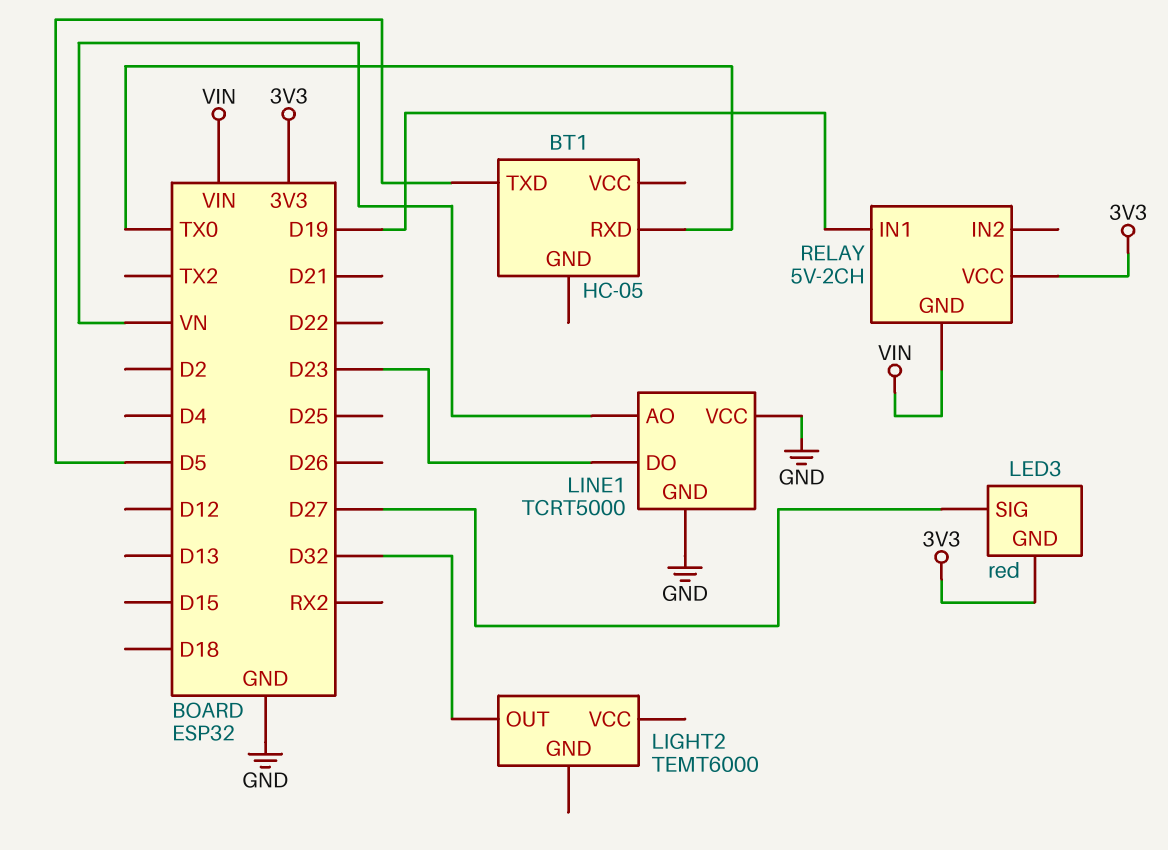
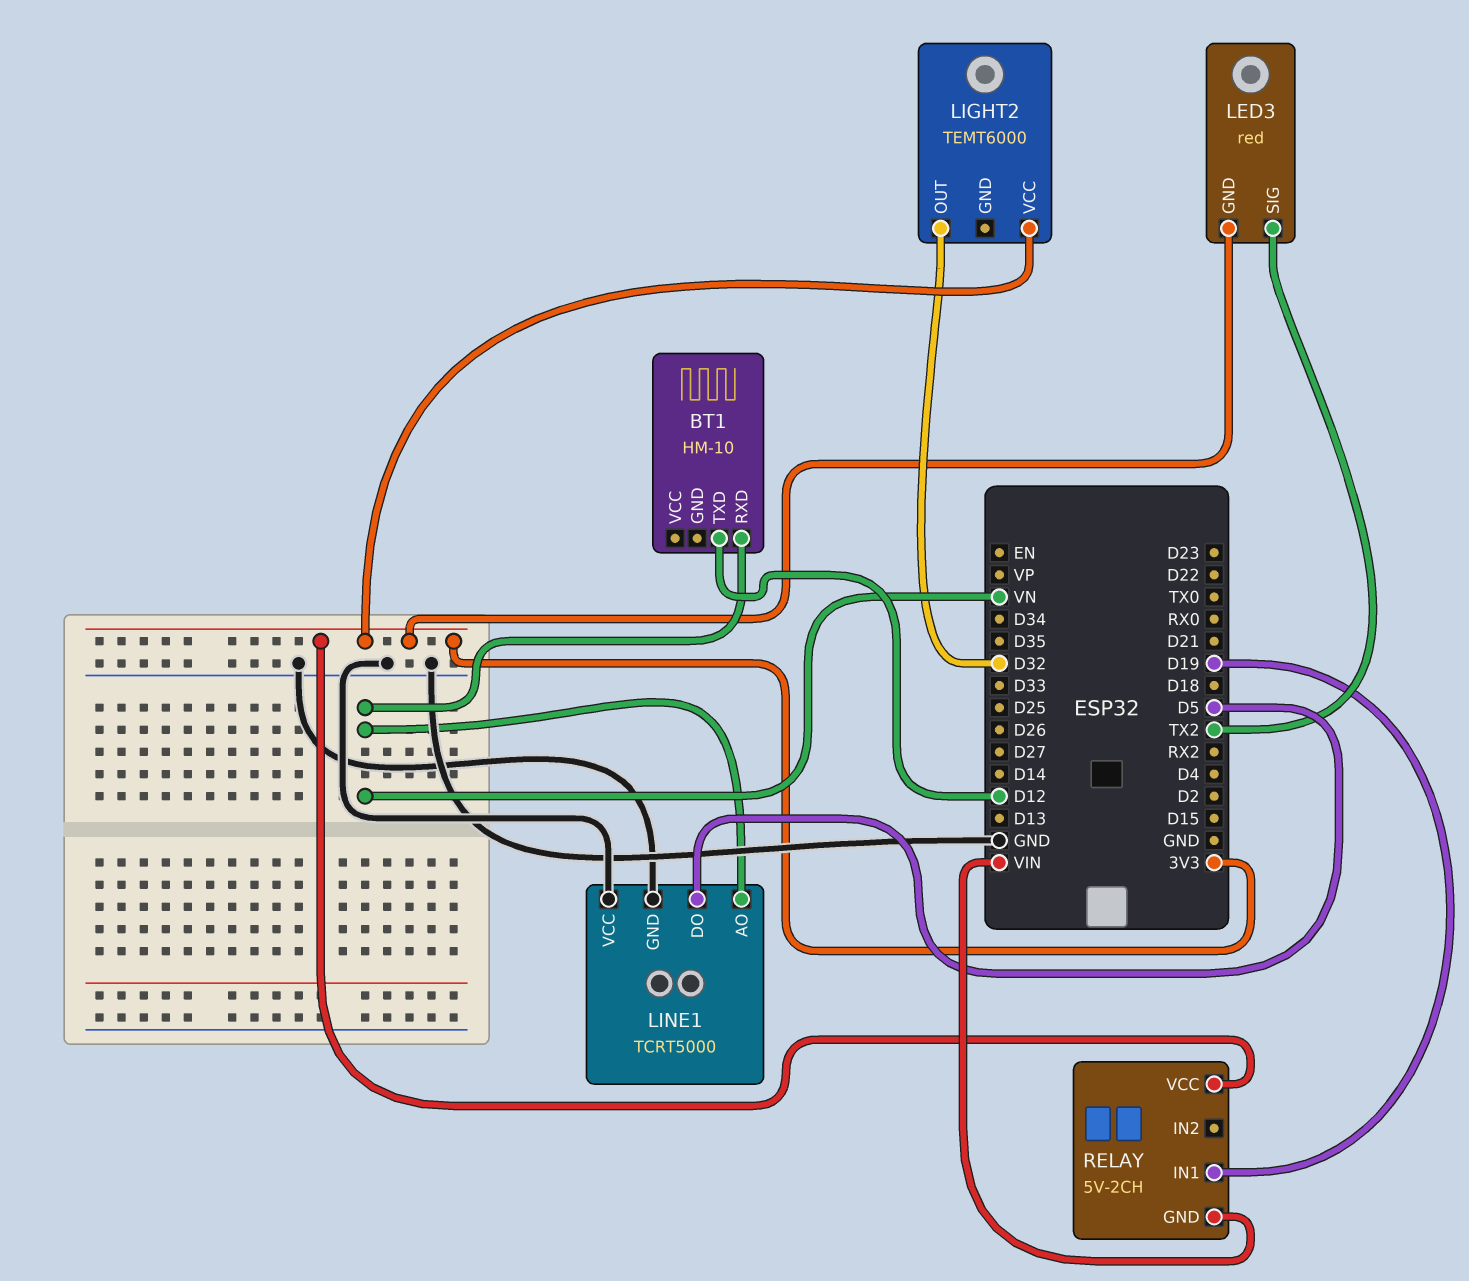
BT1: HC-05 -> HM-10
BT1 pin RXD: TX0 -> VN
BT1 pin TXD: D5 -> D12
LED3 pin SIG: D27 -> TX2
LIGHT2 pin VCC: none -> 3V3
LINE1 pin DO: D23 -> D5

